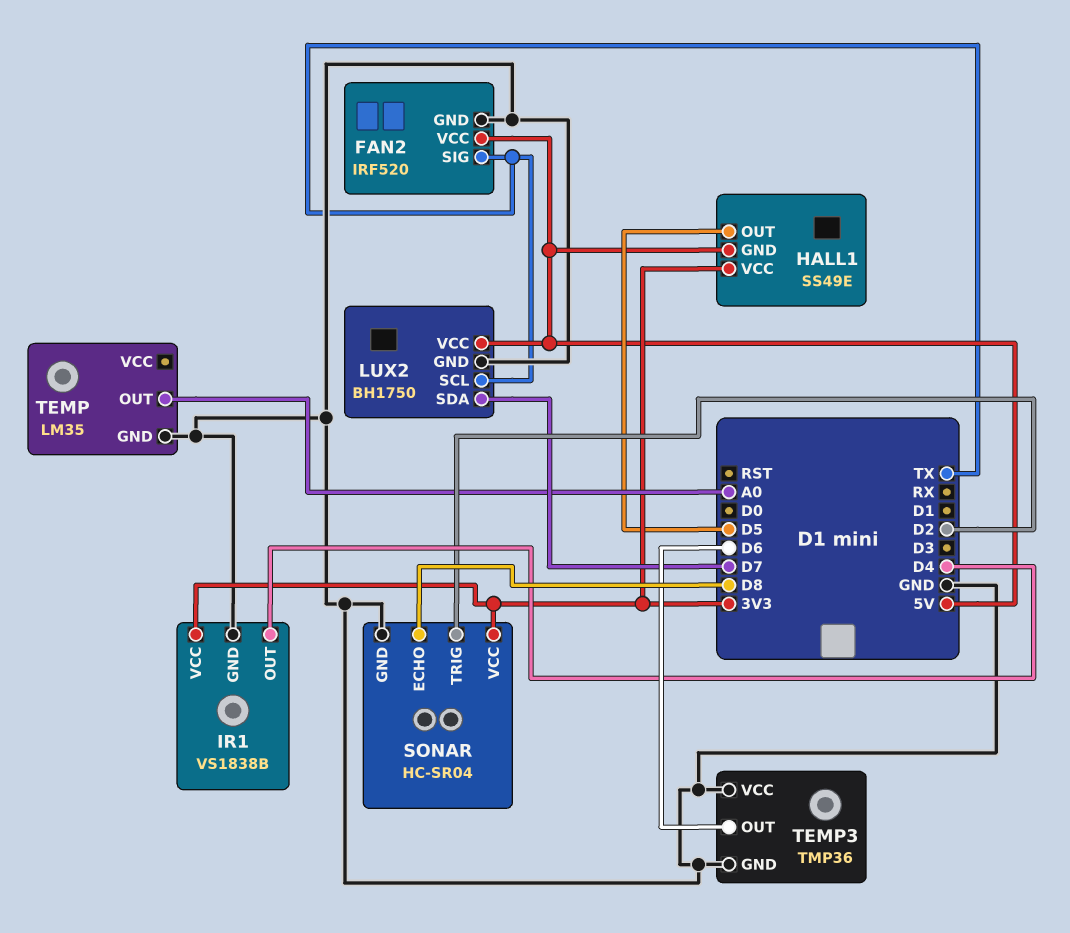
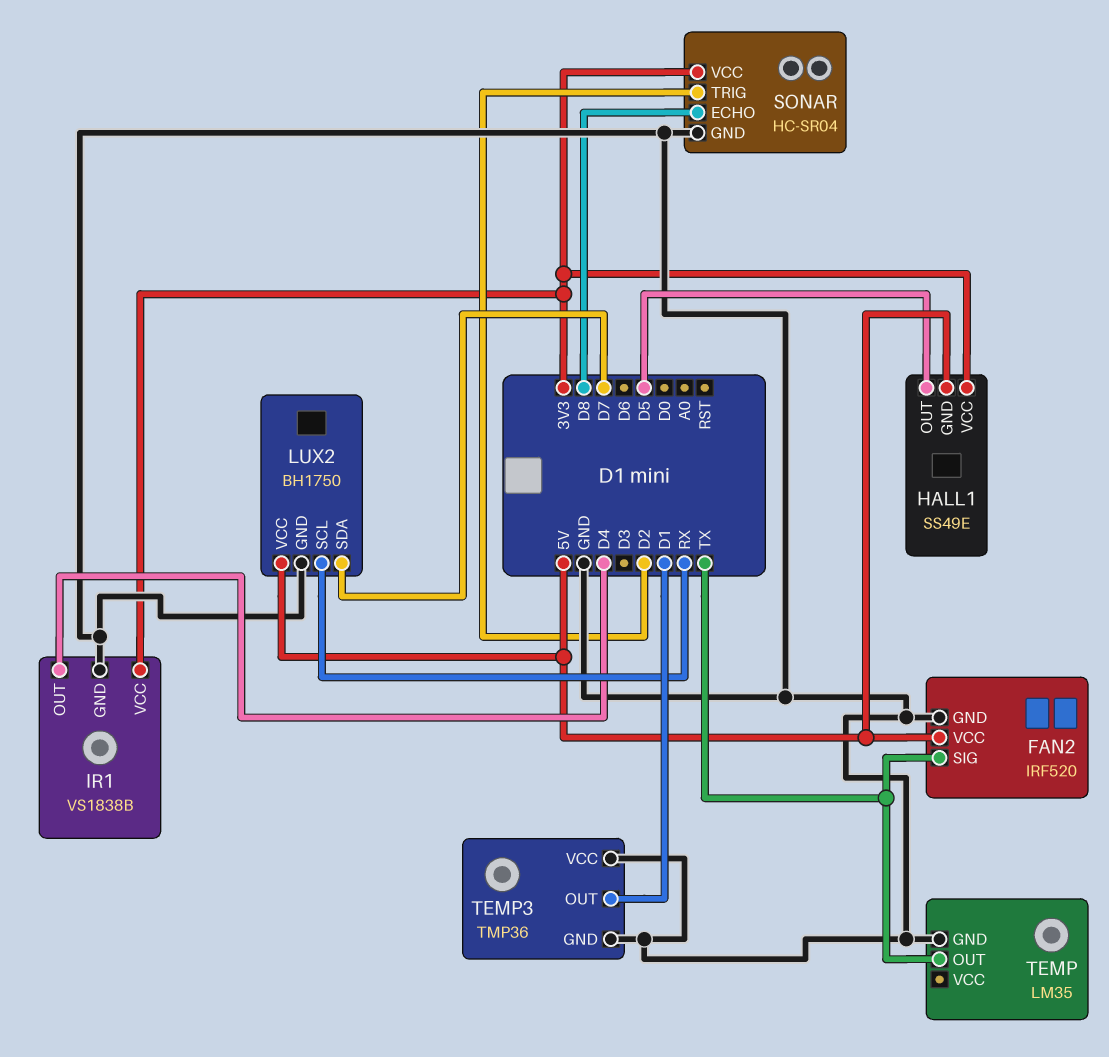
LUX2 pin SCL: TX -> RX
TEMP pin OUT: A0 -> TX
TEMP3 pin OUT: D6 -> D1

